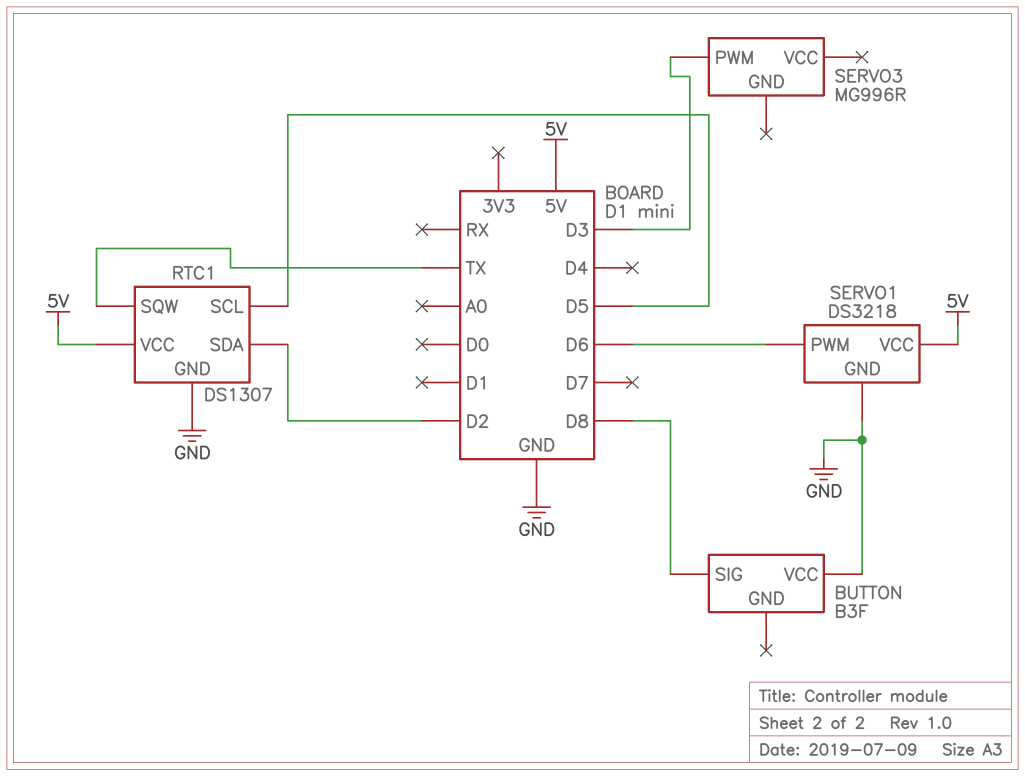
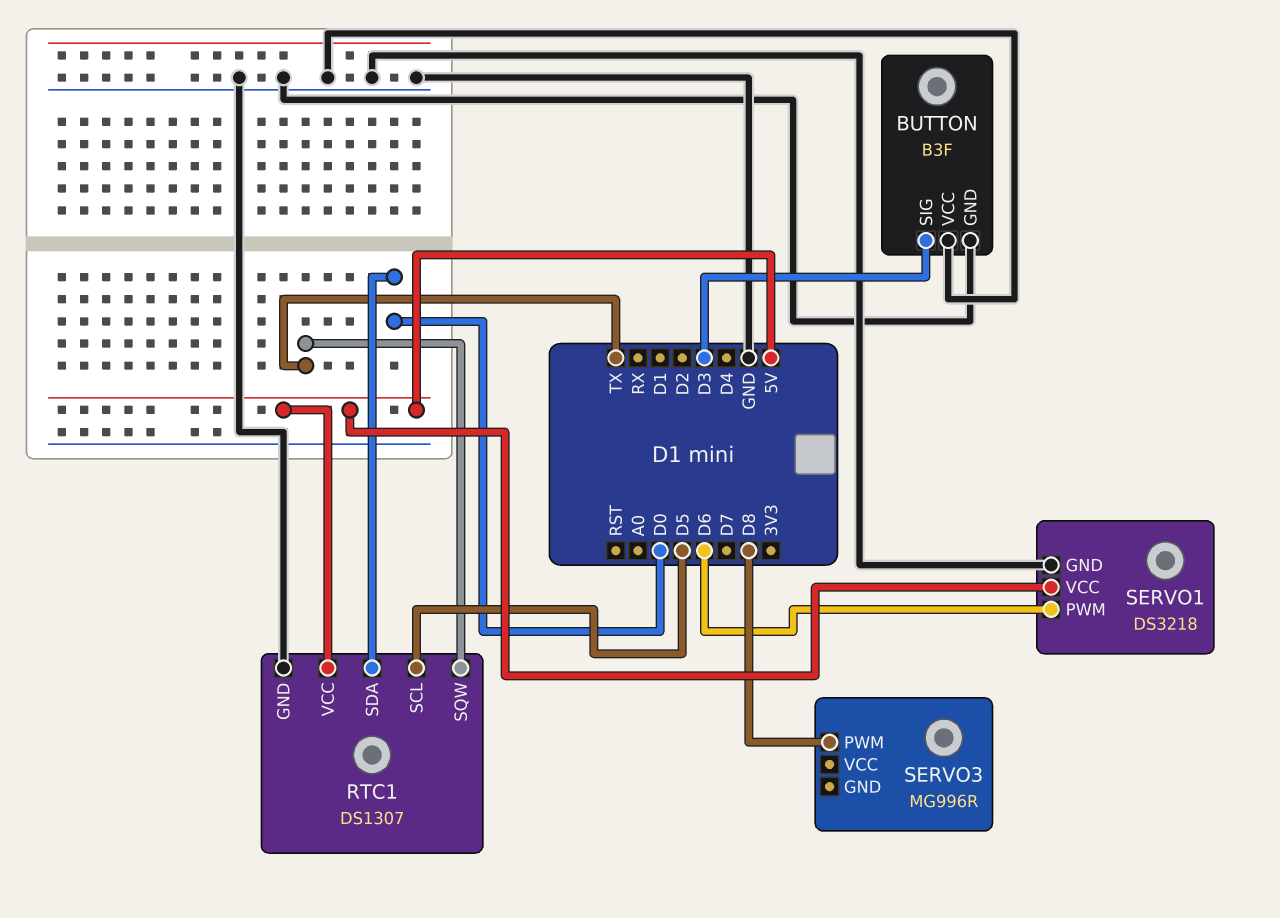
BUTTON pin GND: none -> GND
BUTTON pin SIG: D8 -> D3
RTC1 pin SDA: D2 -> D0
SERVO3 pin PWM: D3 -> D8

